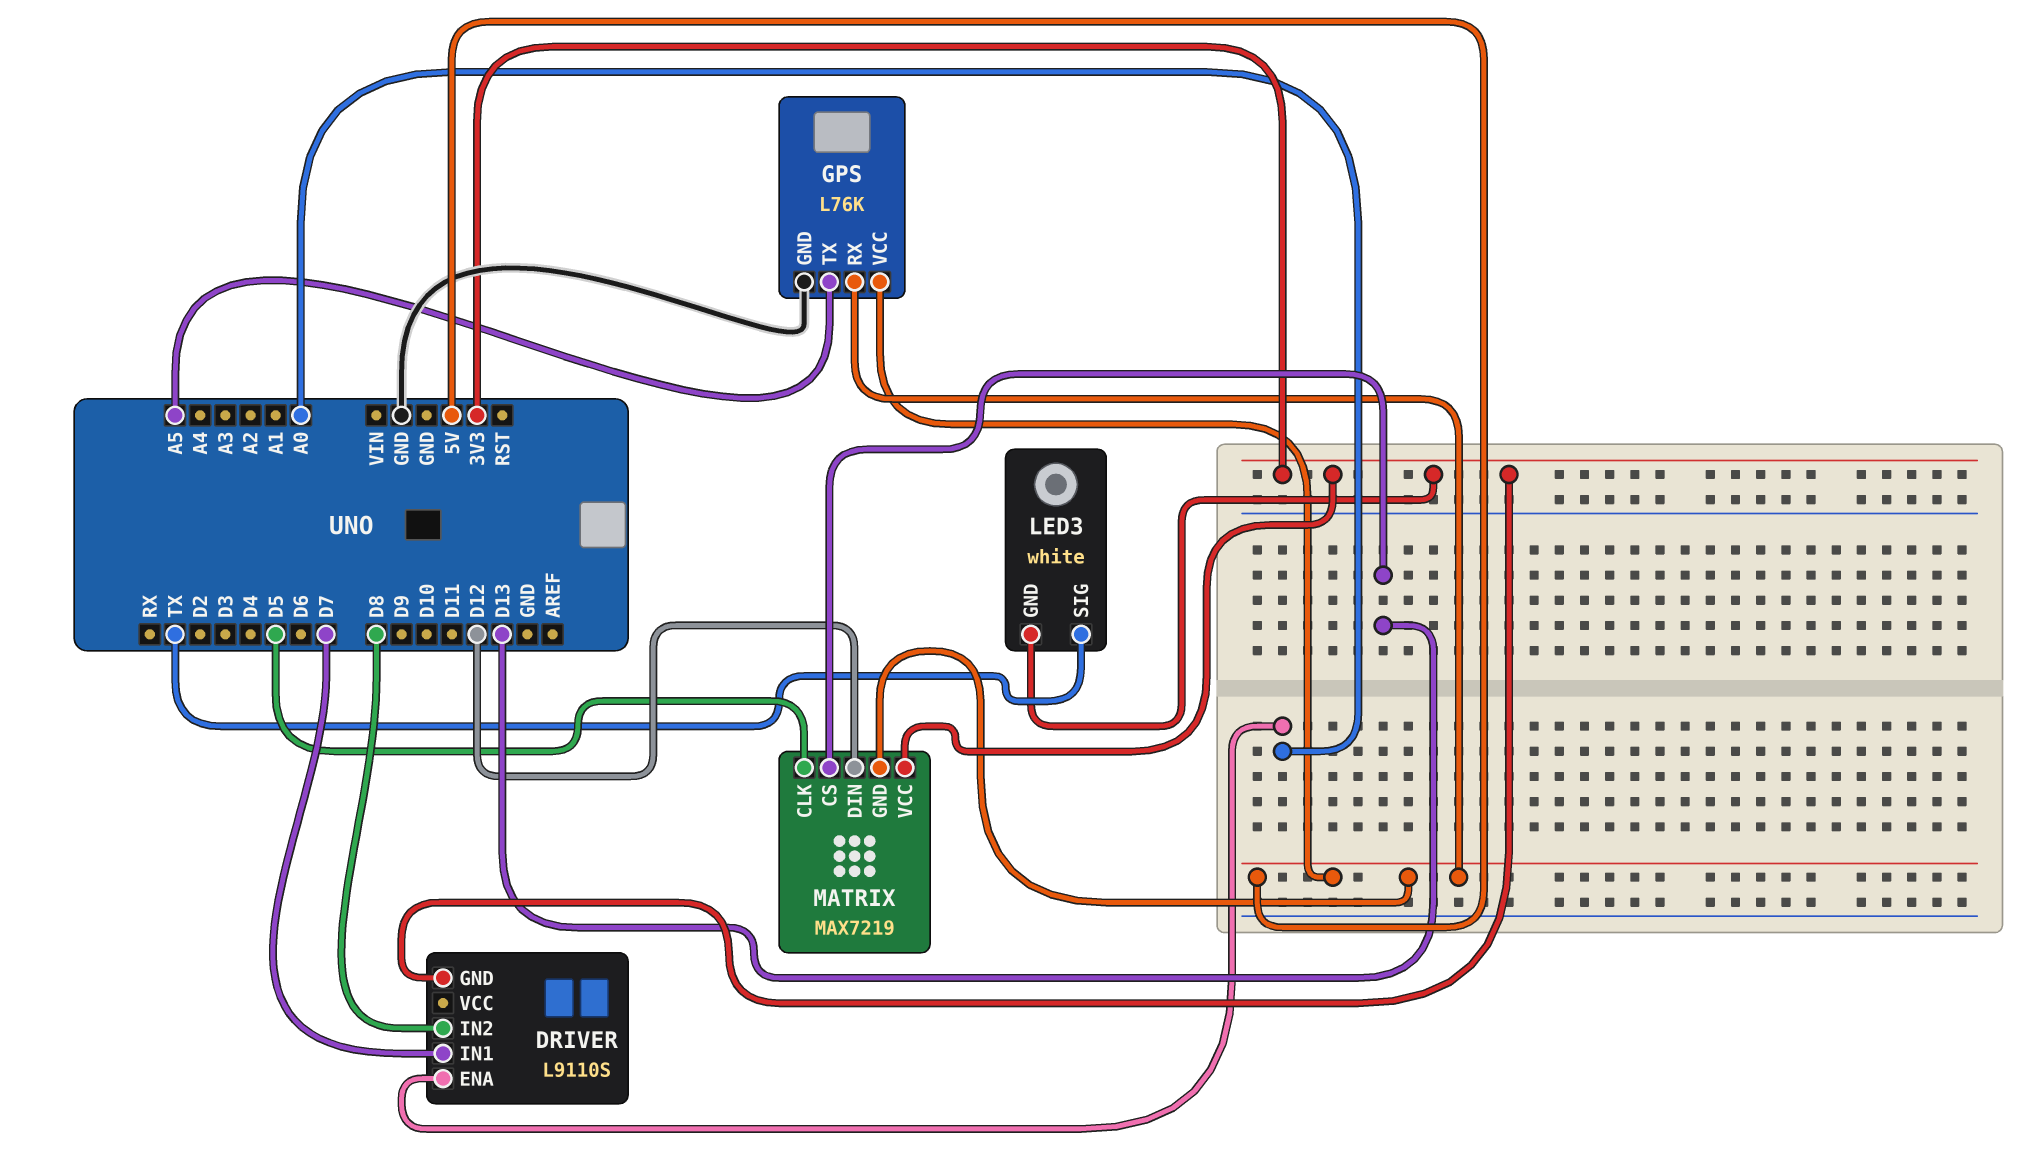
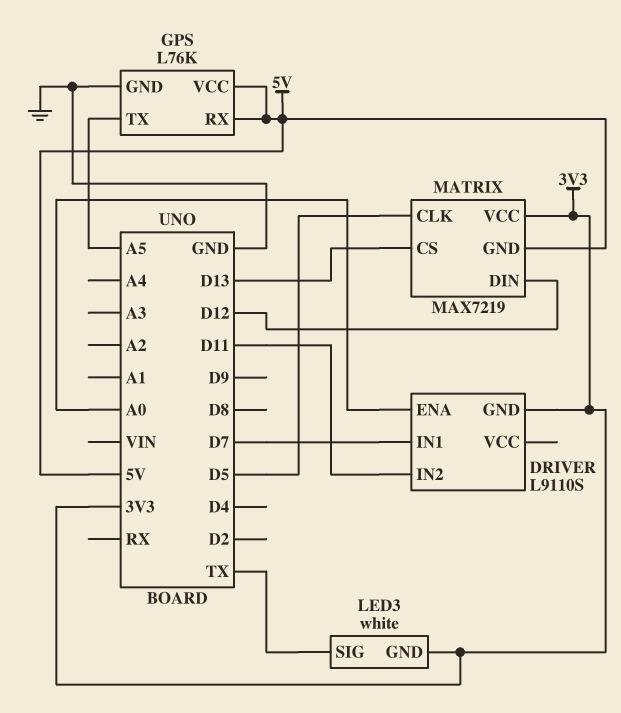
DRIVER pin IN2: D8 -> D11

